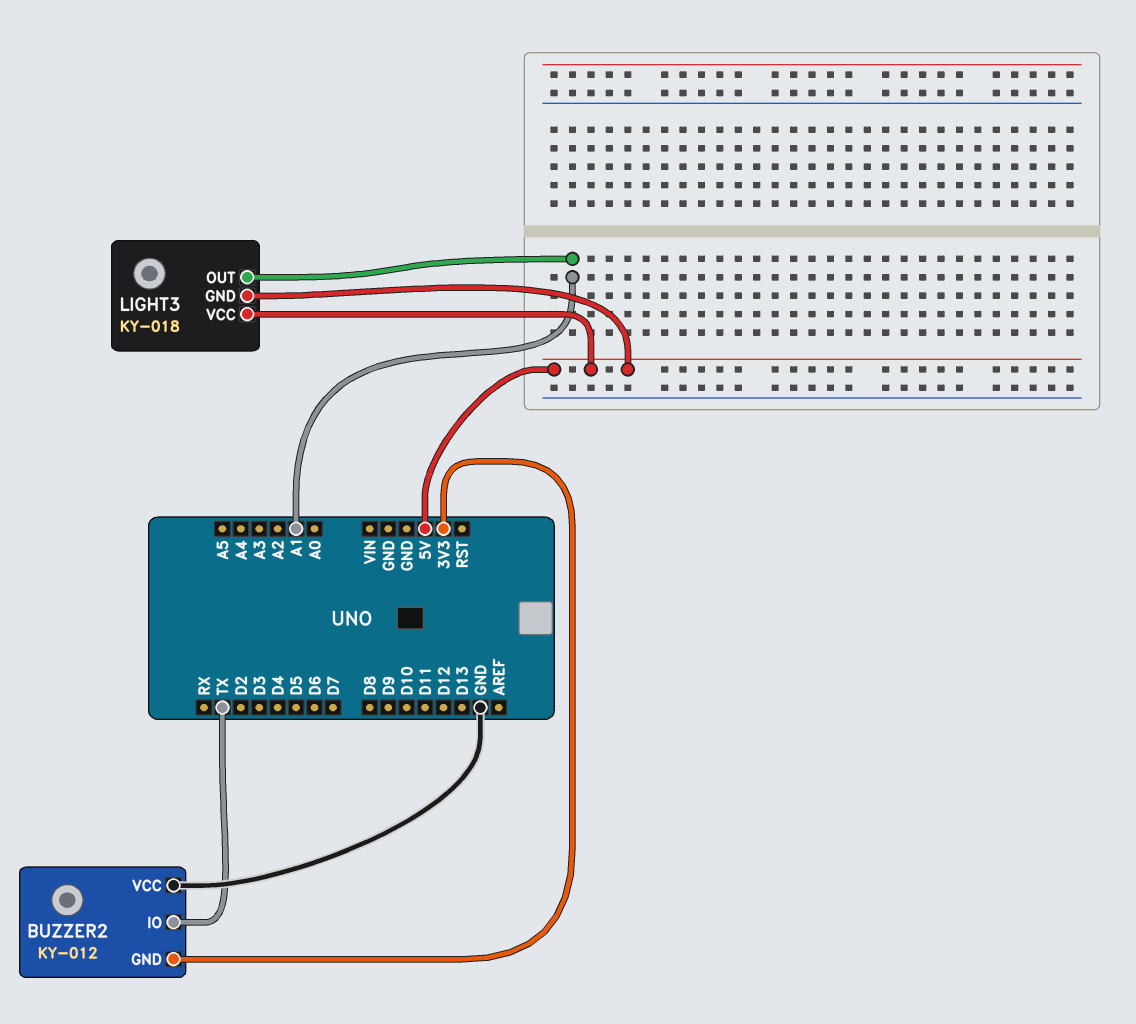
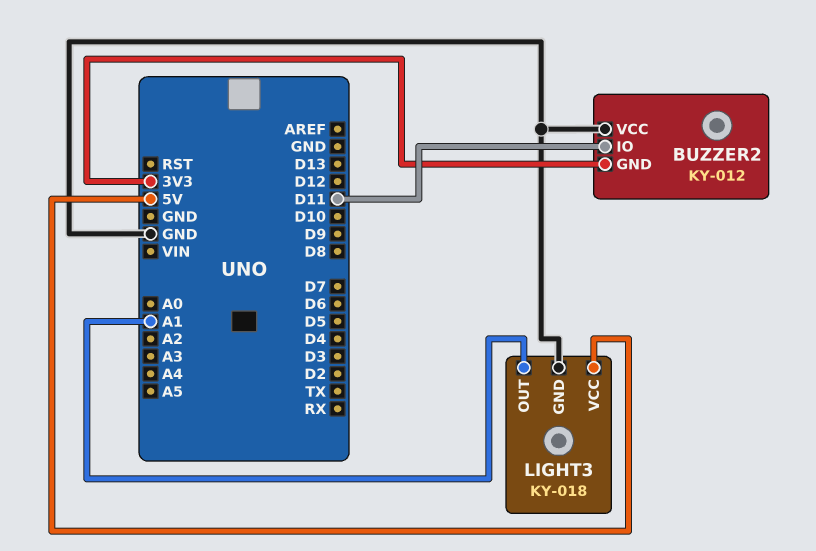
BUZZER2 pin IO: TX -> D11
LIGHT3 pin GND: 5V -> GND

